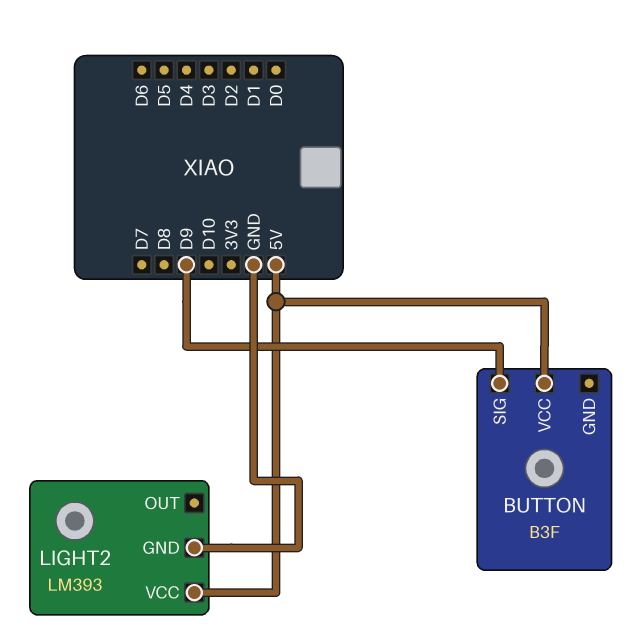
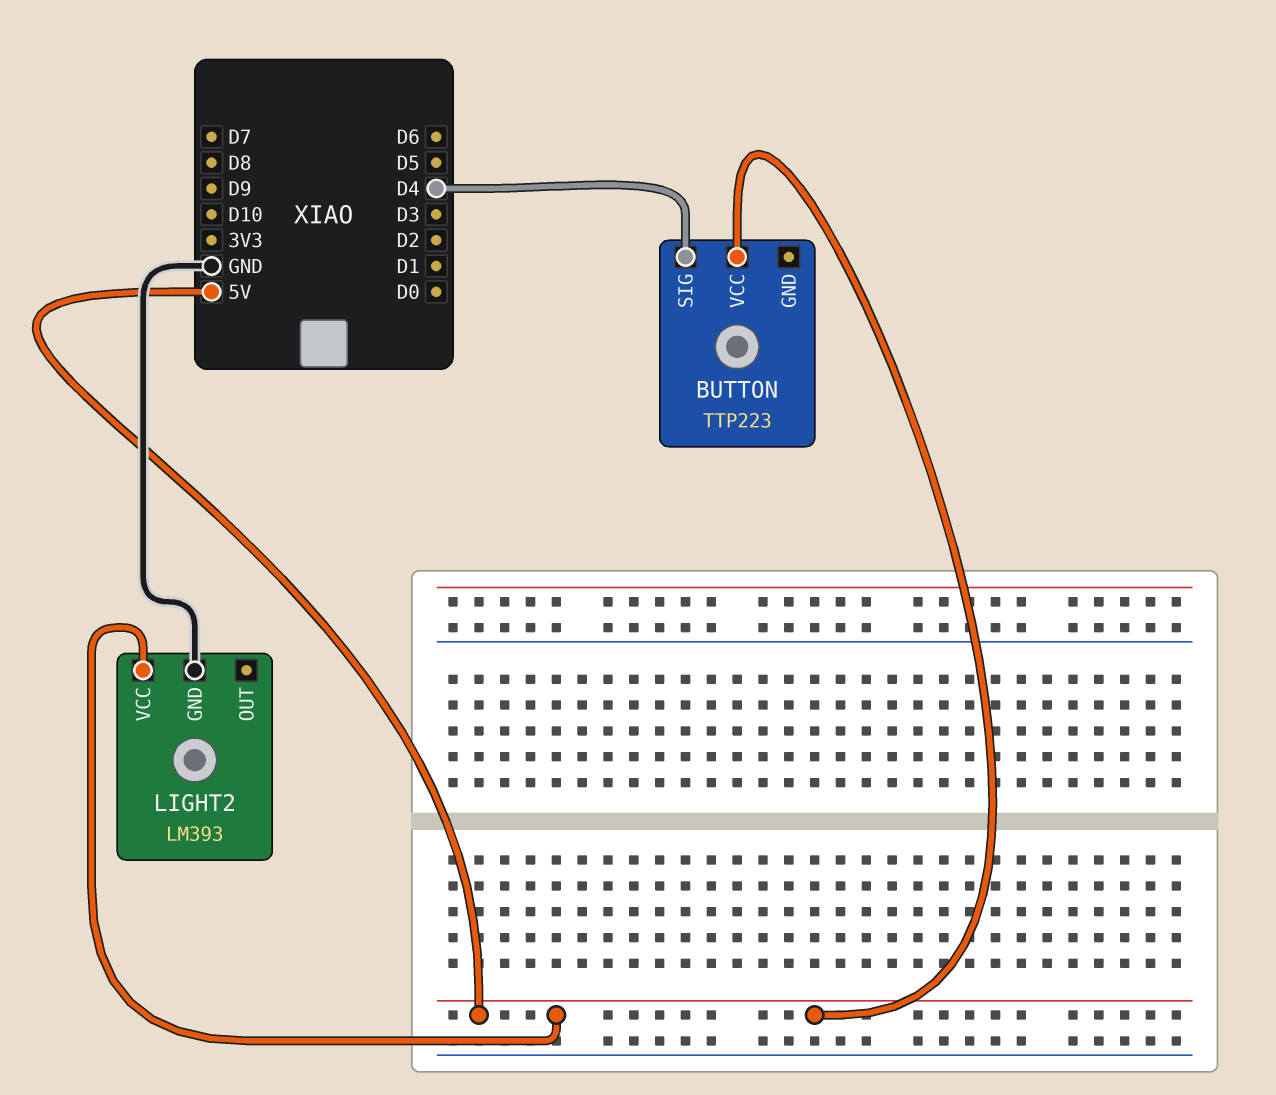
BUTTON: B3F -> TTP223
BUTTON pin SIG: D9 -> D4

